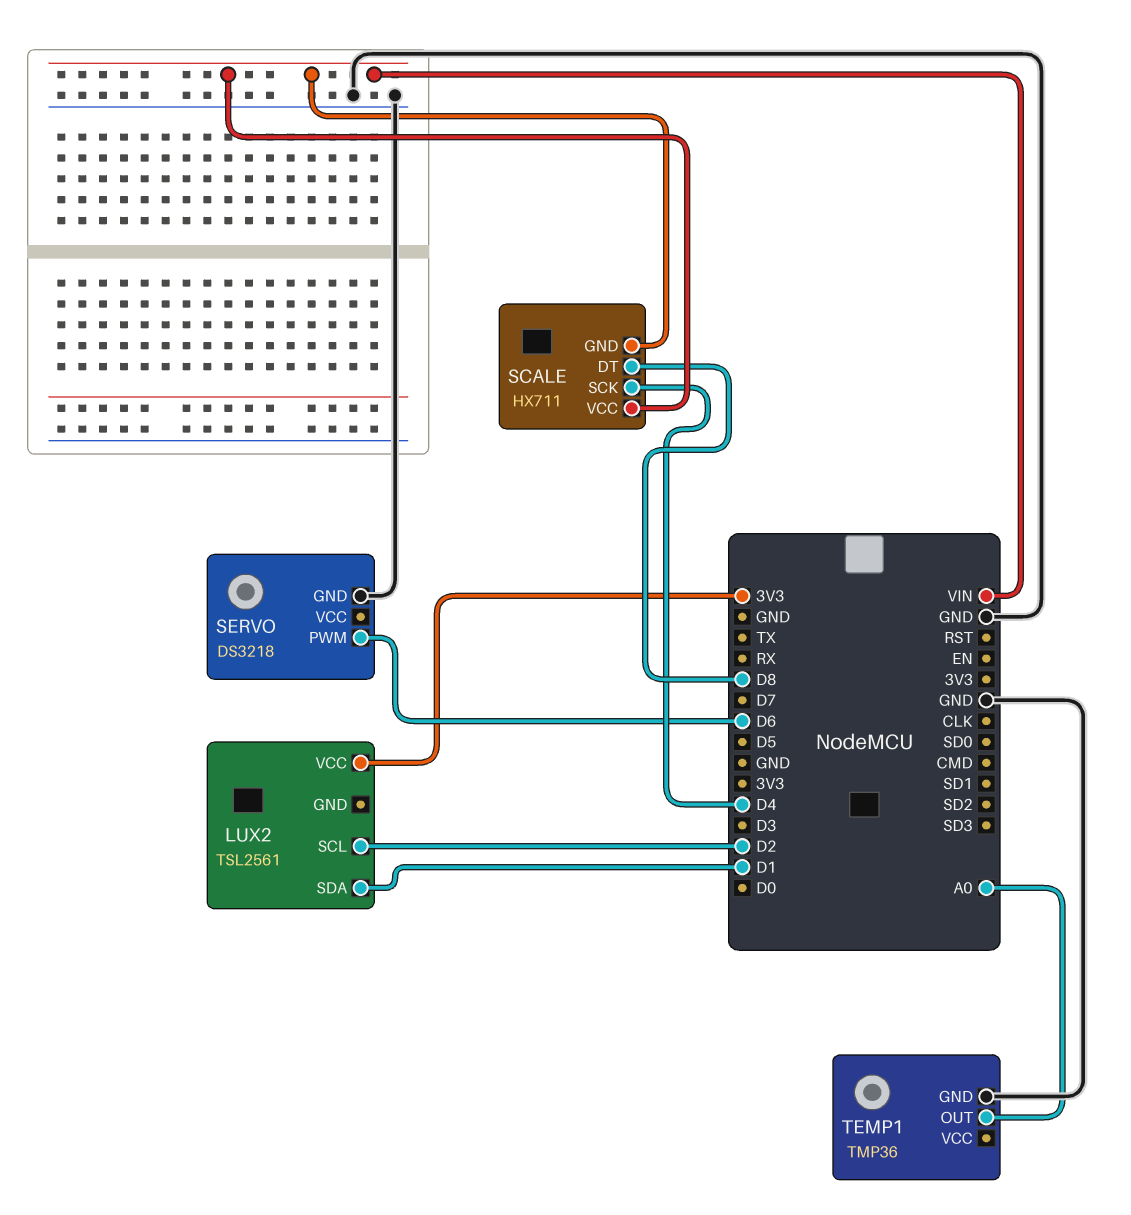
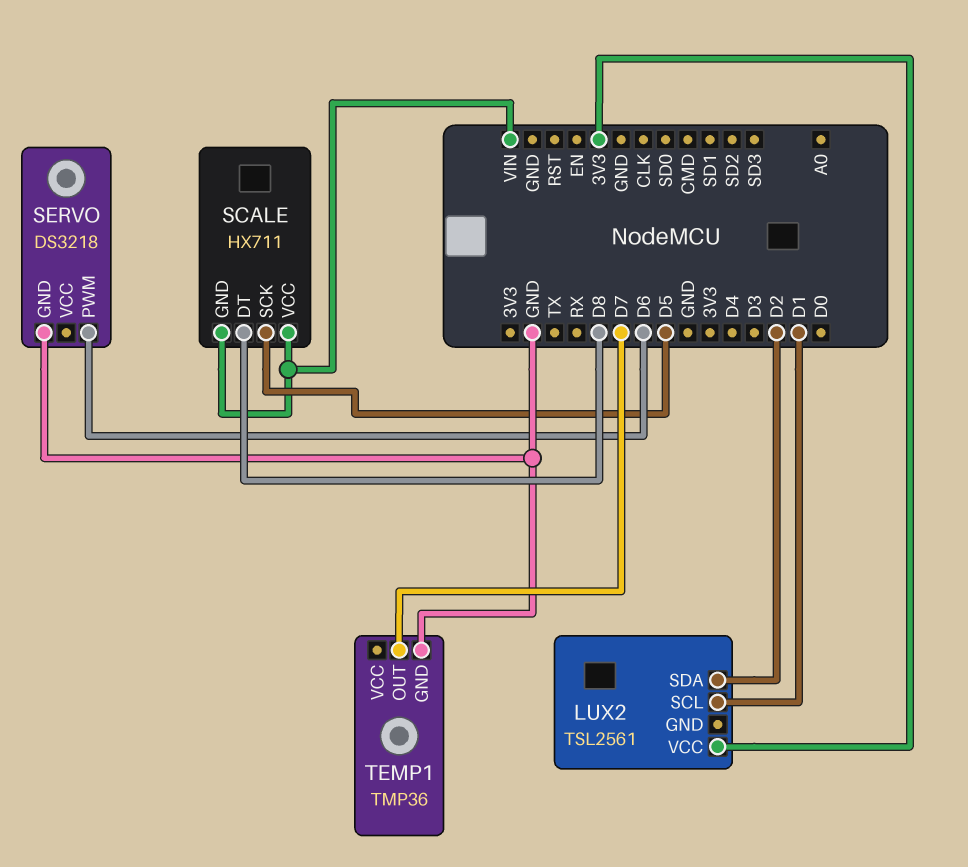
LUX2 pin SCL: D2 -> D1
LUX2 pin SDA: D1 -> D2
SCALE pin SCK: D4 -> D5
TEMP1 pin OUT: A0 -> D7

